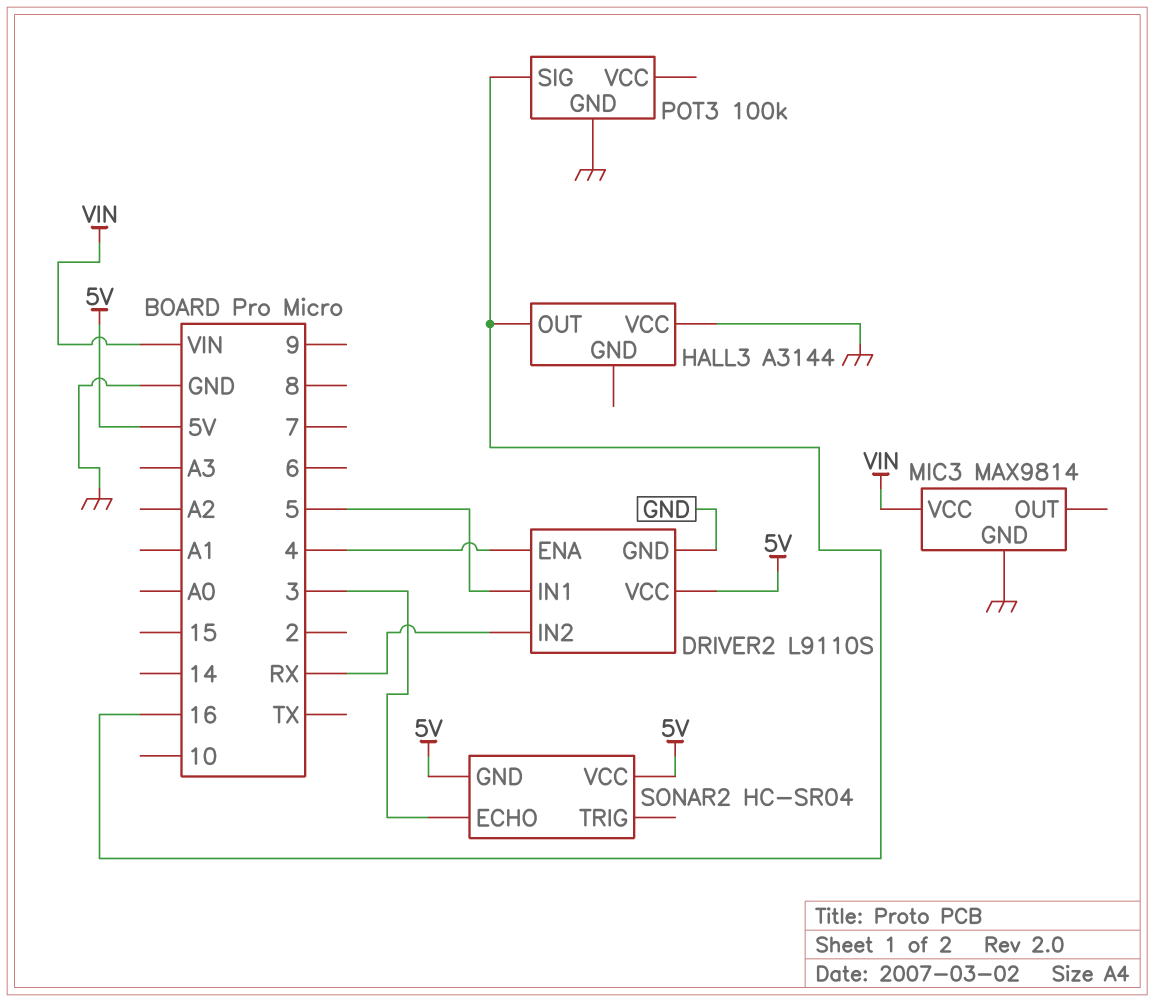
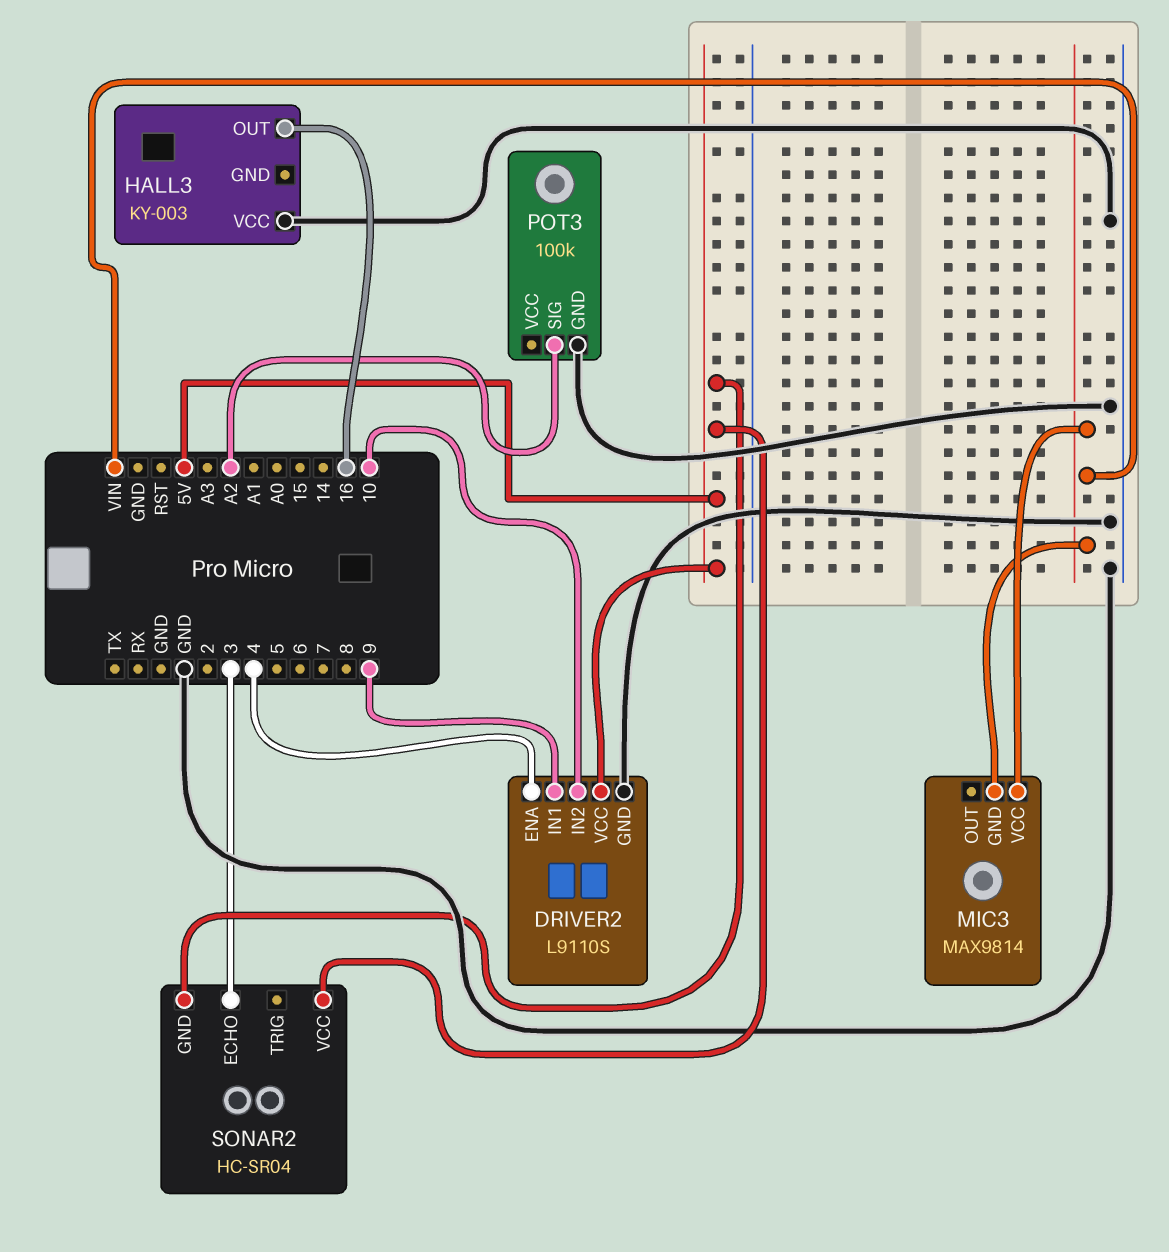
DRIVER2 pin IN1: 5 -> 9
DRIVER2 pin IN2: RX -> 10
HALL3: A3144 -> KY-003
MIC3 pin GND: GND -> VIN
POT3 pin SIG: 16 -> A2

